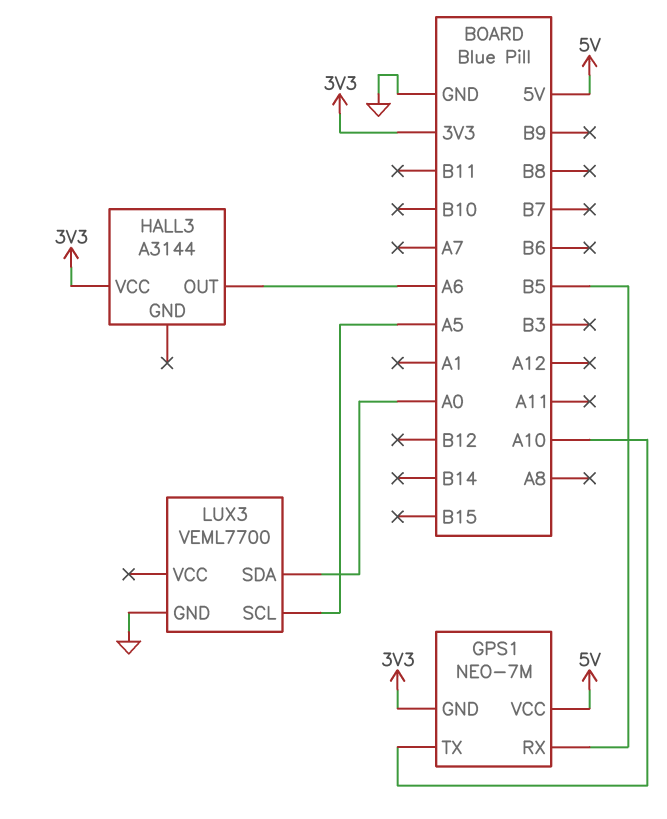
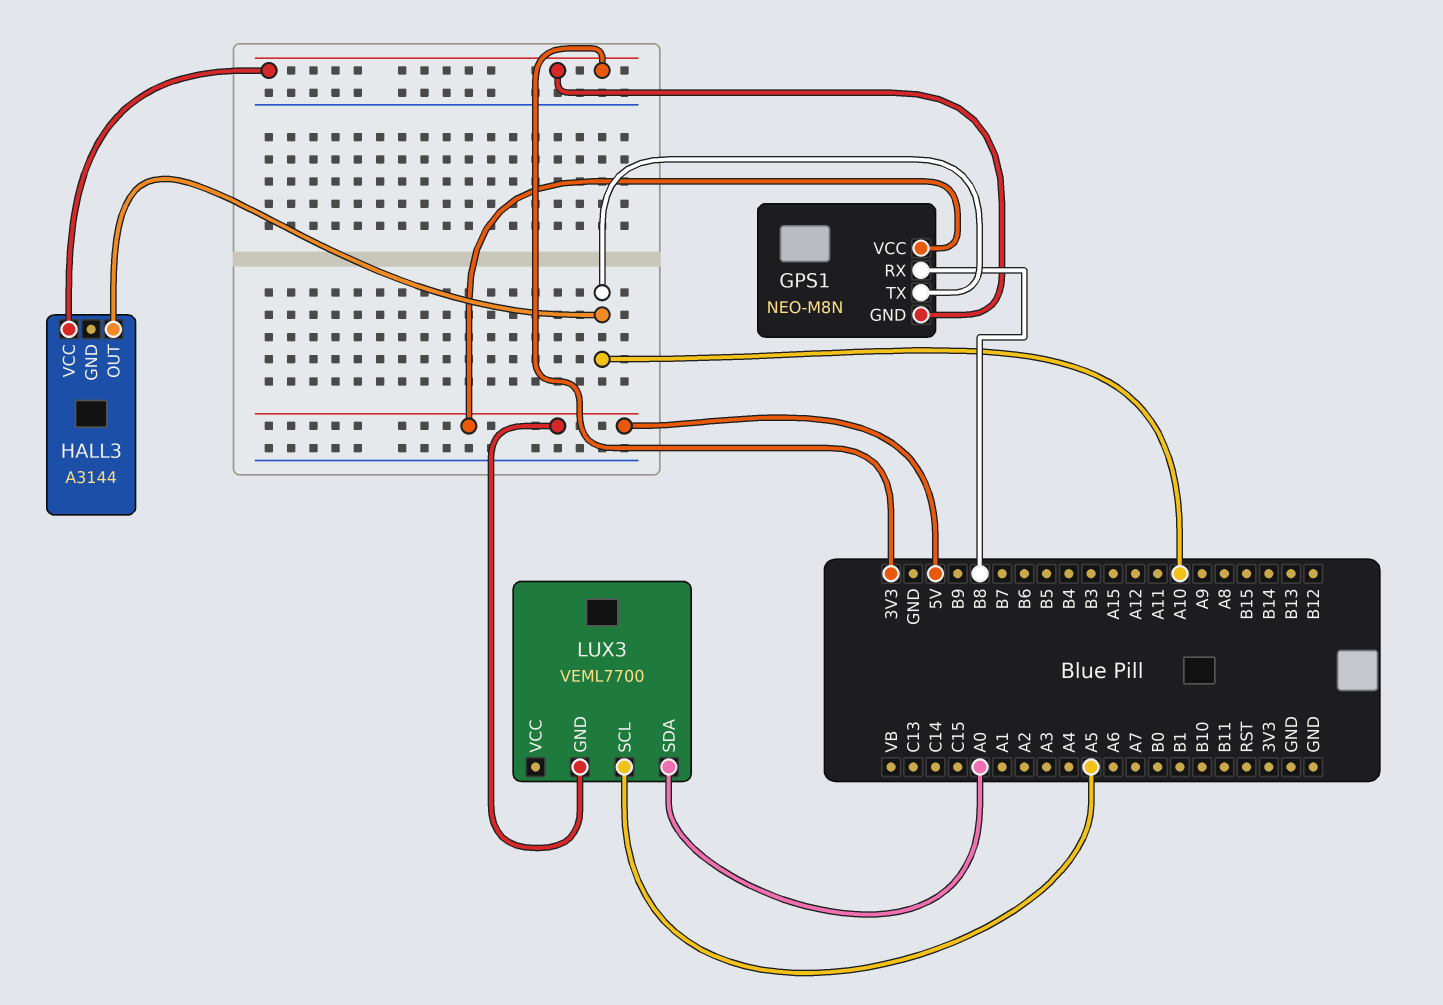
GPS1: NEO-7M -> NEO-M8N
GPS1 pin RX: B5 -> B8
HALL3 pin OUT: A6 -> A10
LUX3 pin GND: GND -> 5V

